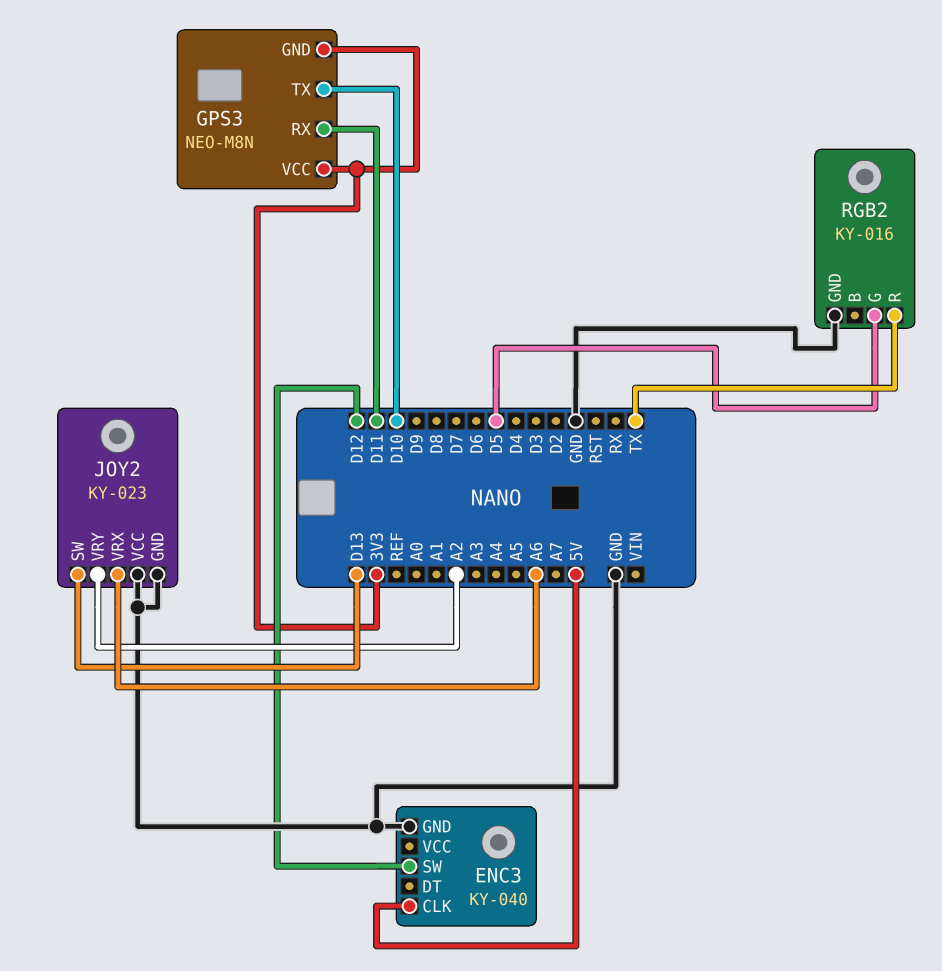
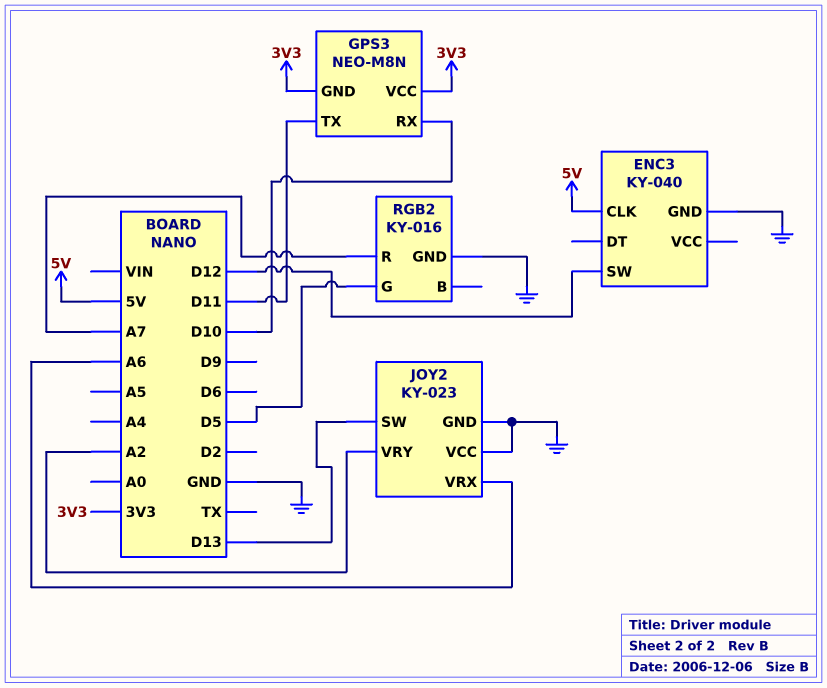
GPS3 pin RX: D11 -> D10
GPS3 pin TX: D10 -> D11
RGB2 pin R: TX -> A7

